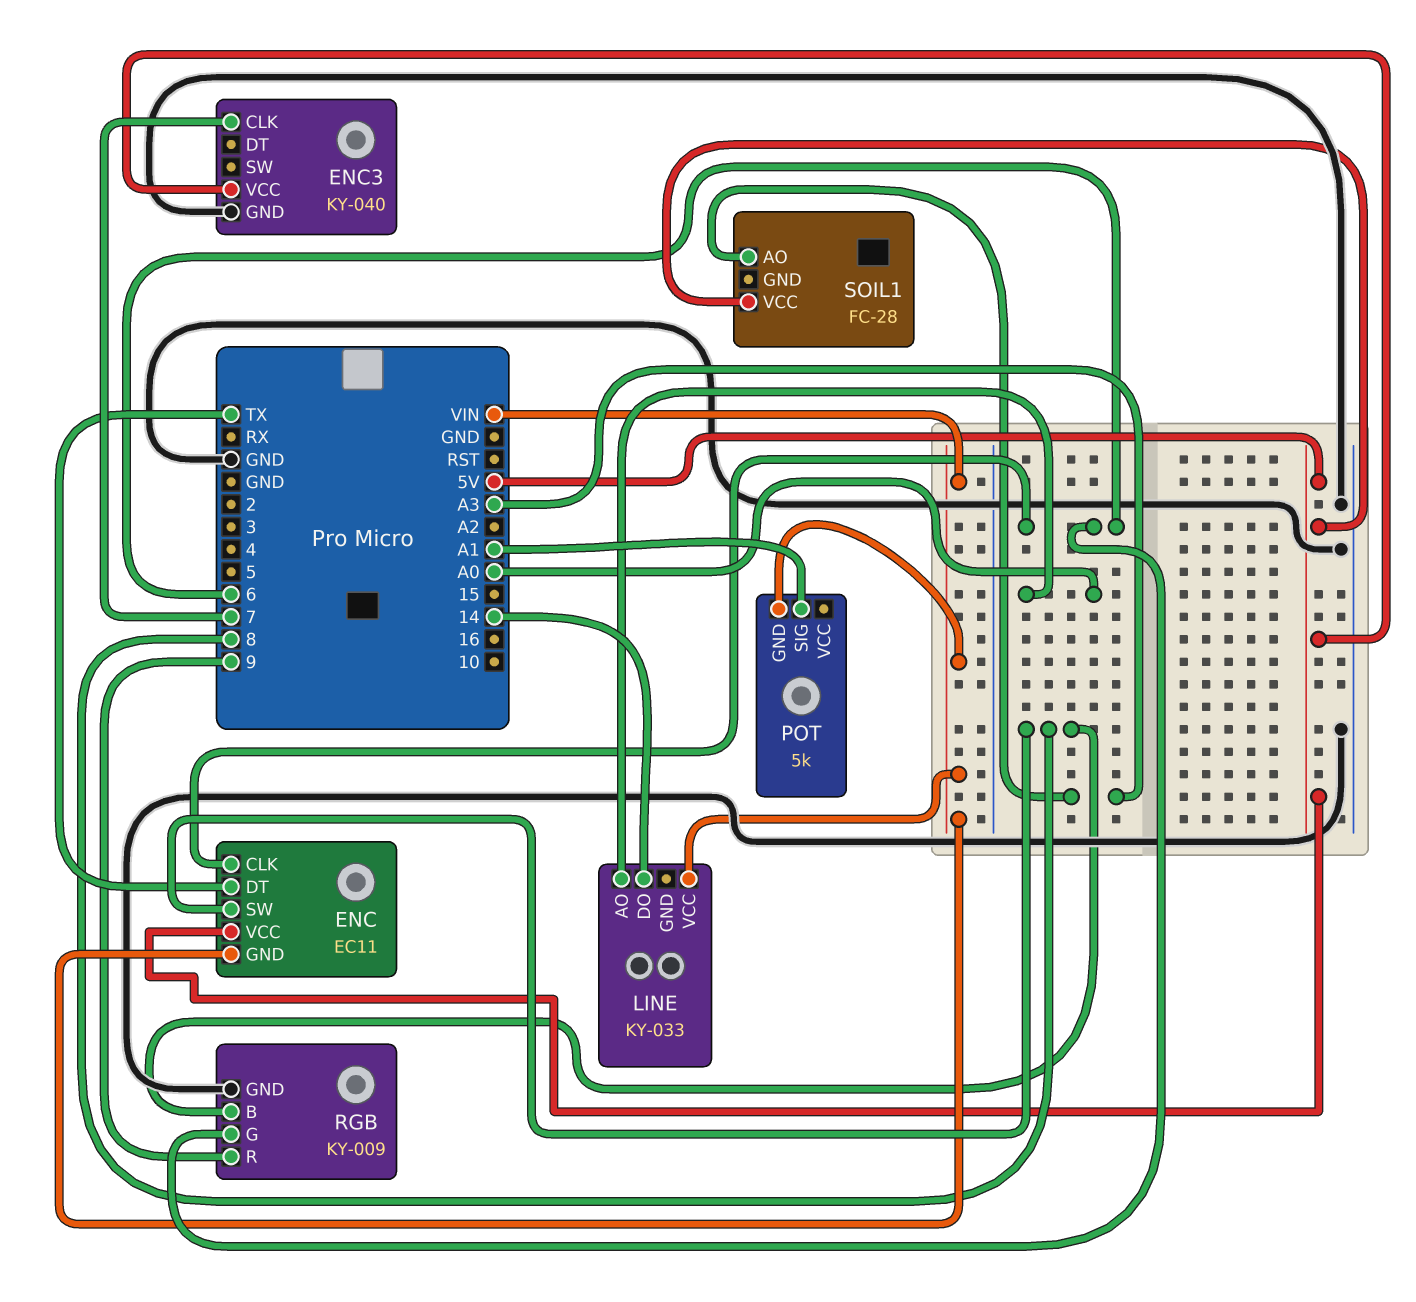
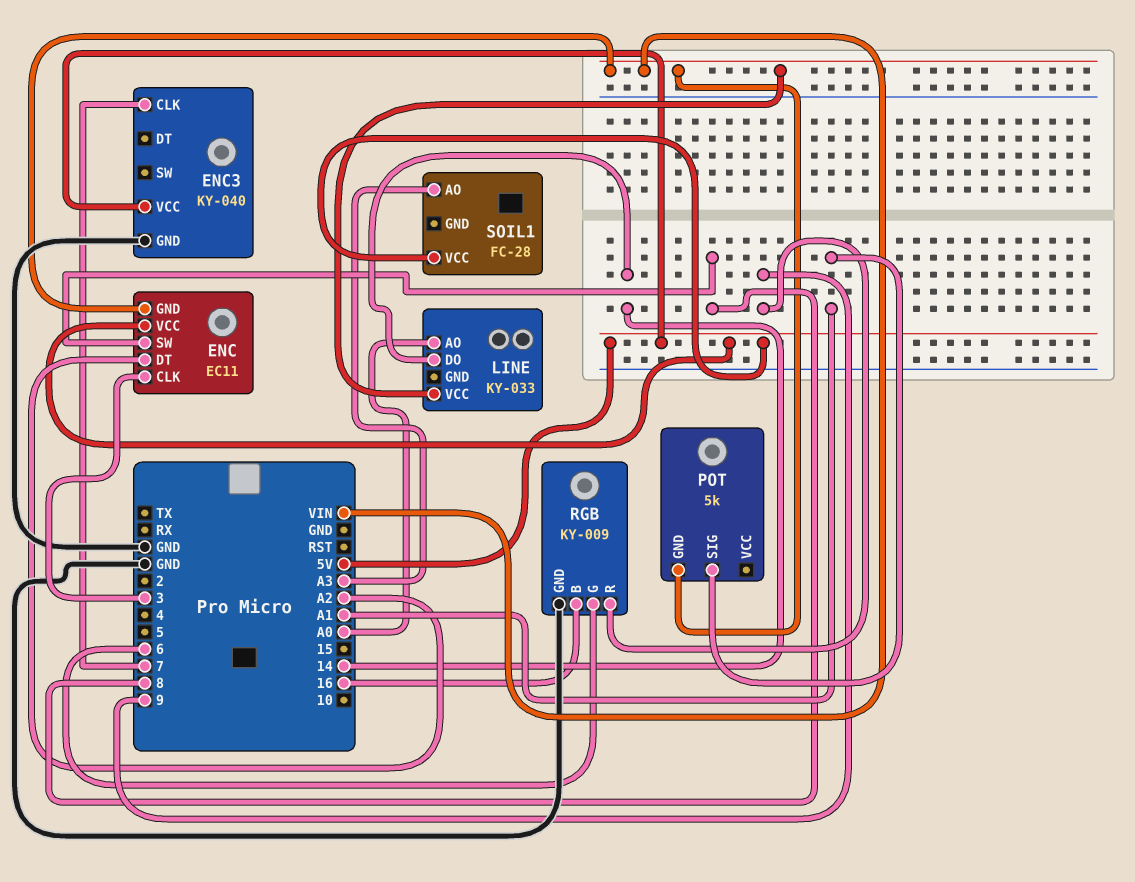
ENC pin CLK: 6 -> 3
ENC pin DT: TX -> A2
RGB pin B: 8 -> 16

